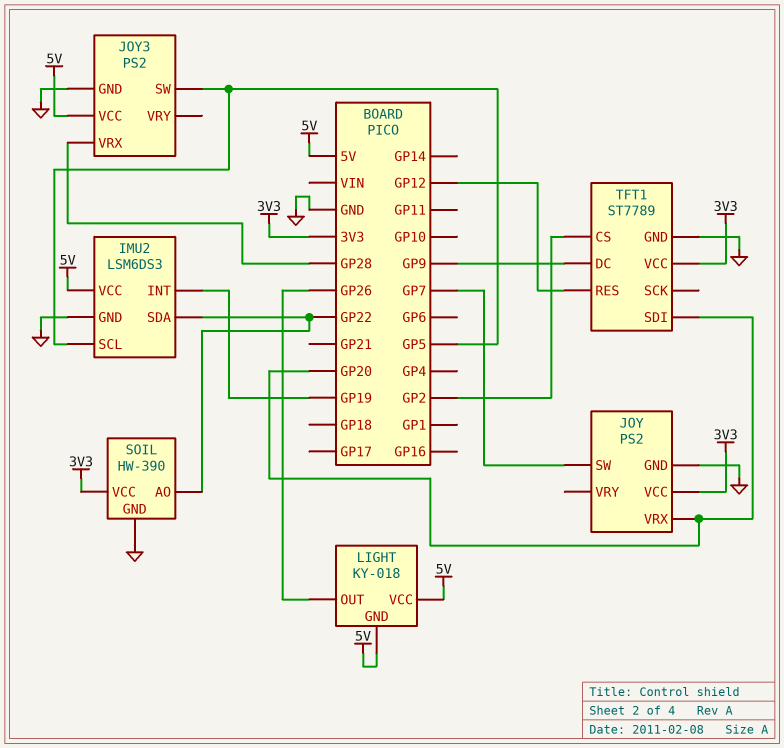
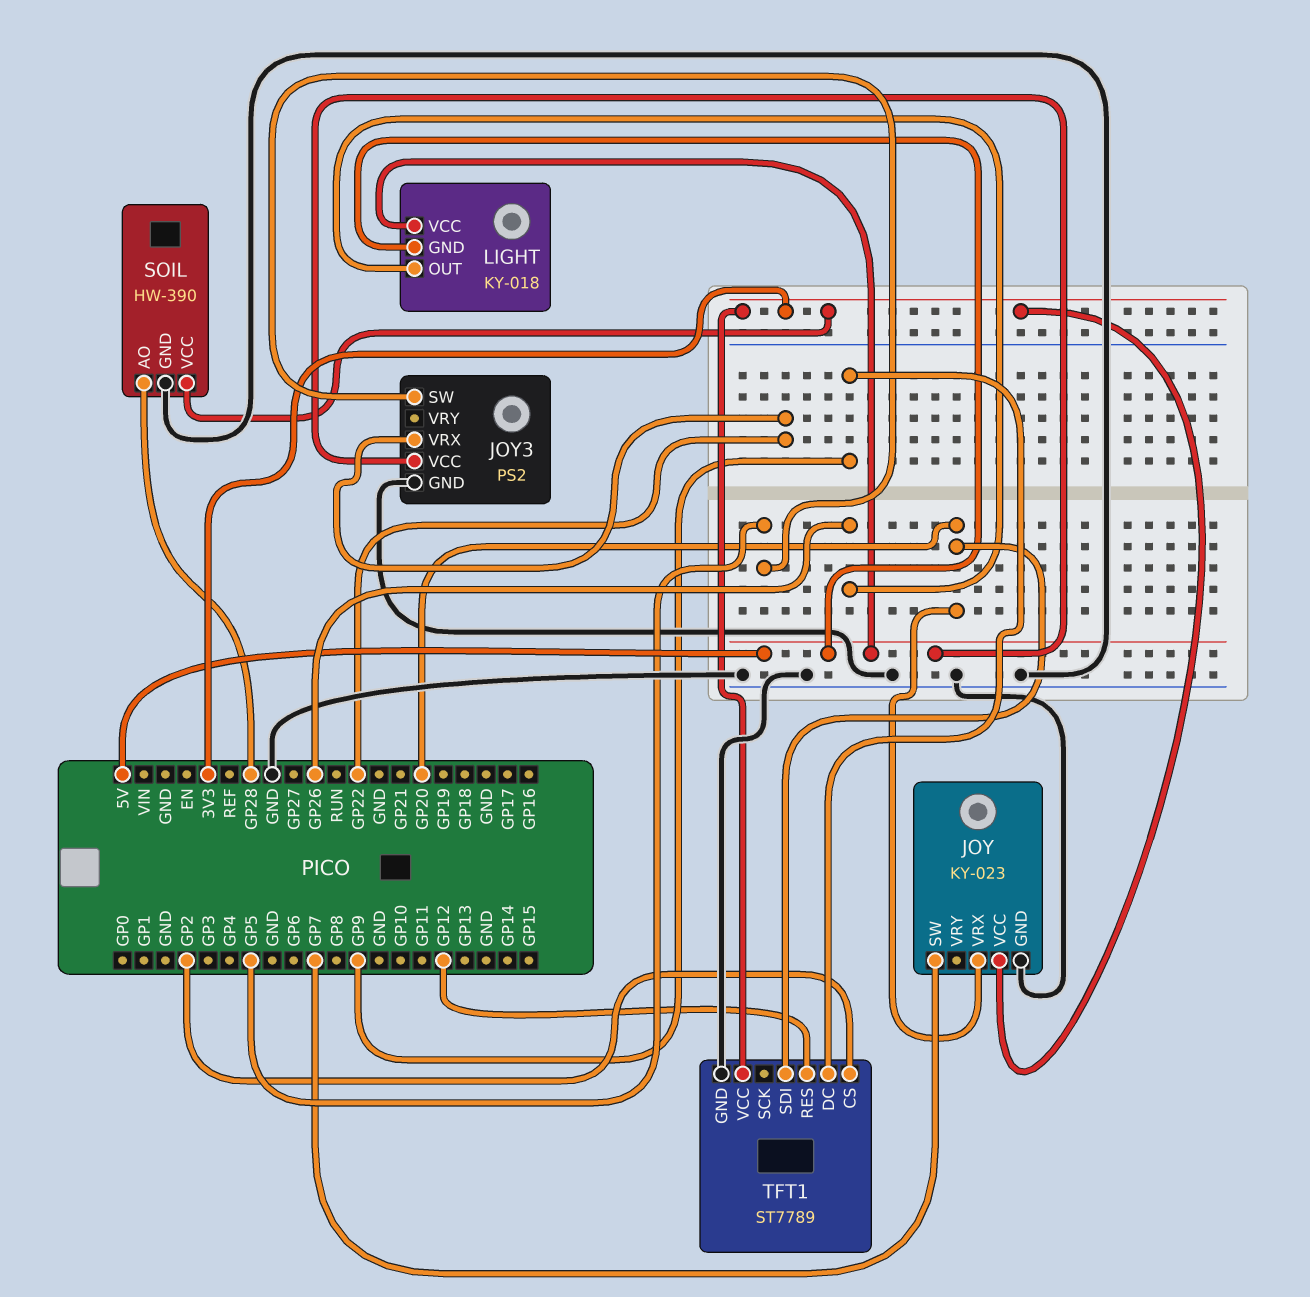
IMU2: LSM6DS3 -> none
IMU2 pin GND: GND -> none
IMU2 pin INT: GP19 -> none
IMU2 pin SCL: GP5 -> none
IMU2 pin SDA: GP22 -> none
IMU2 pin VCC: 5V -> none
JOY: PS2 -> KY-023
JOY3 pin VRX: GP28 -> GP22
SOIL pin AO: GP22 -> GP28

